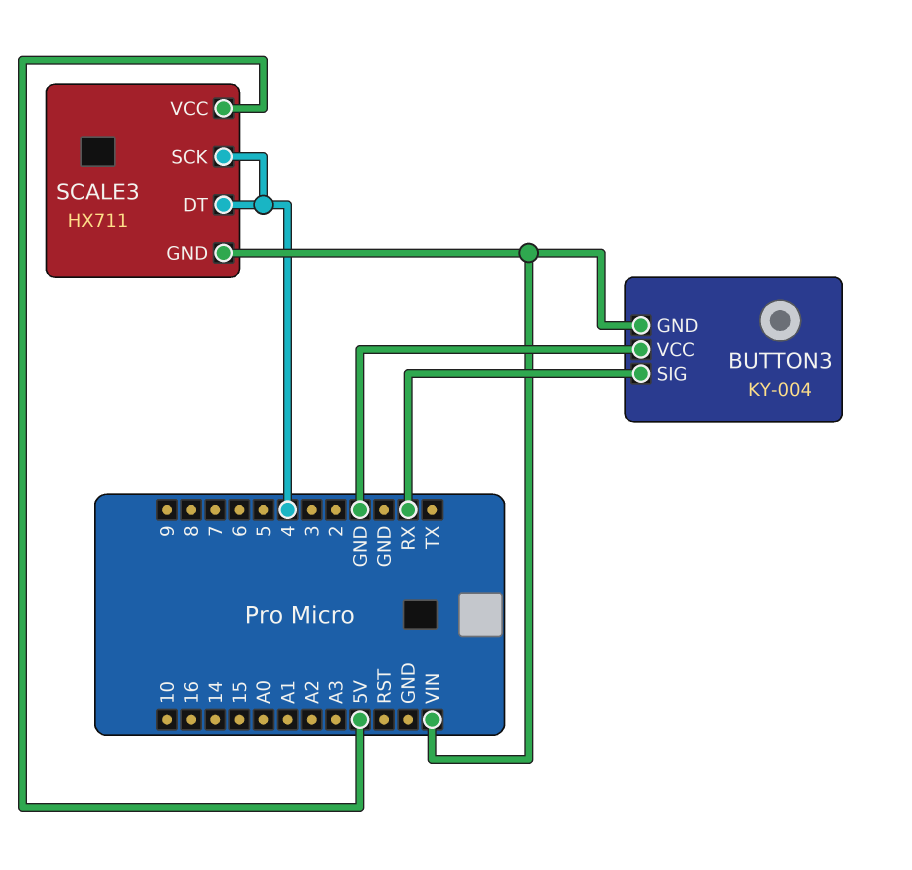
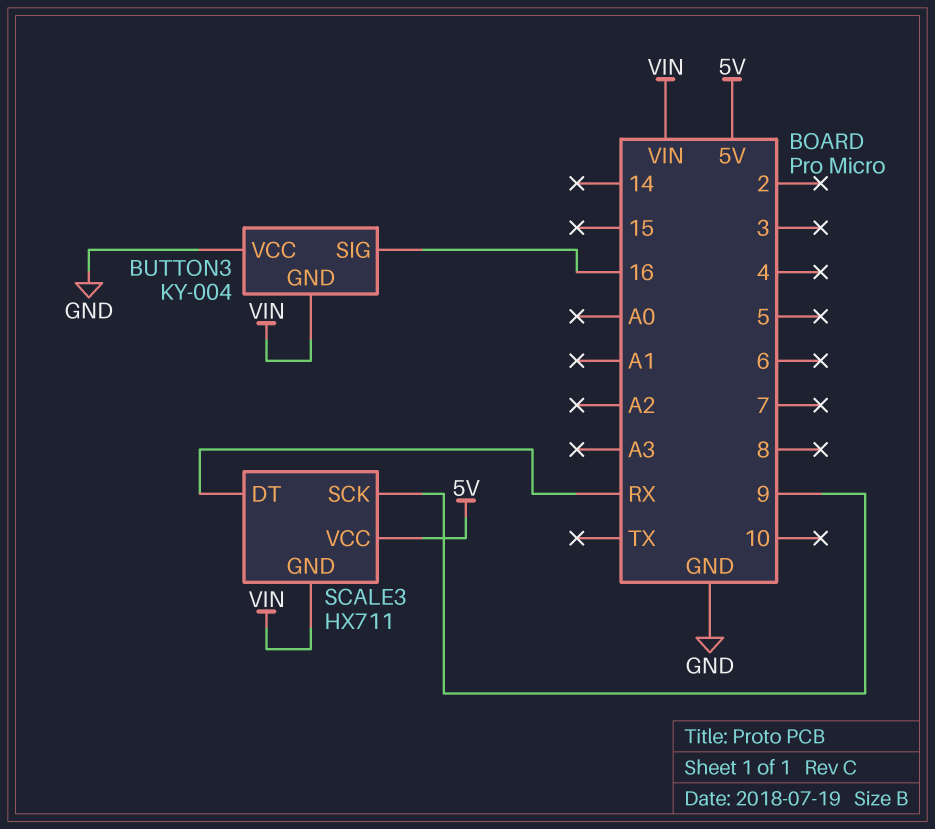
BUTTON3 pin SIG: RX -> 16
SCALE3 pin DT: 4 -> RX
SCALE3 pin SCK: 4 -> 9

